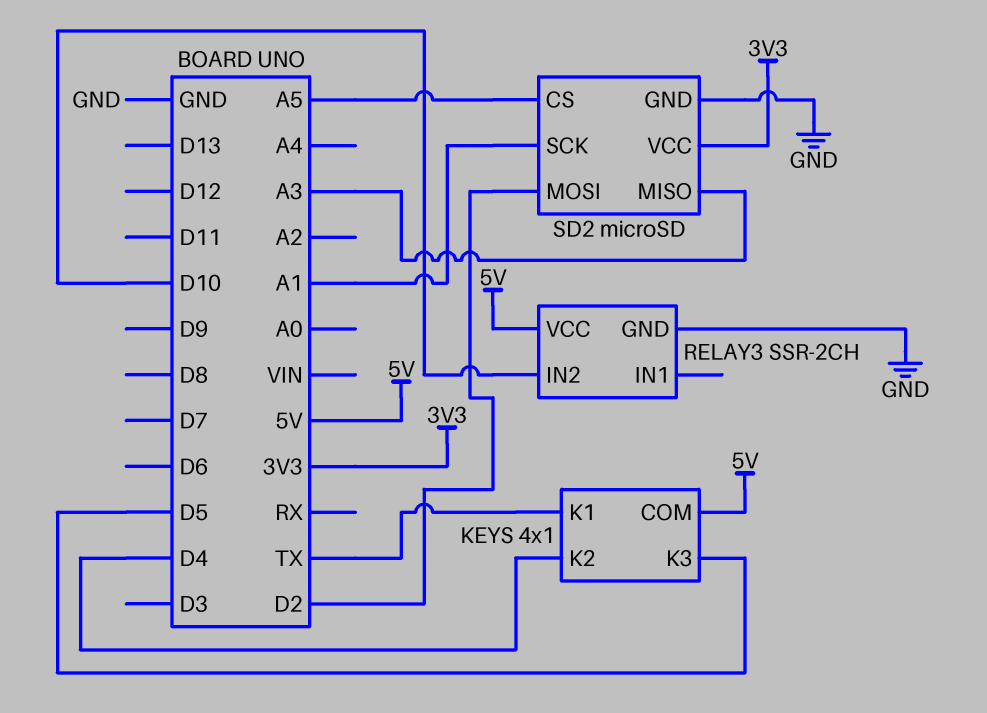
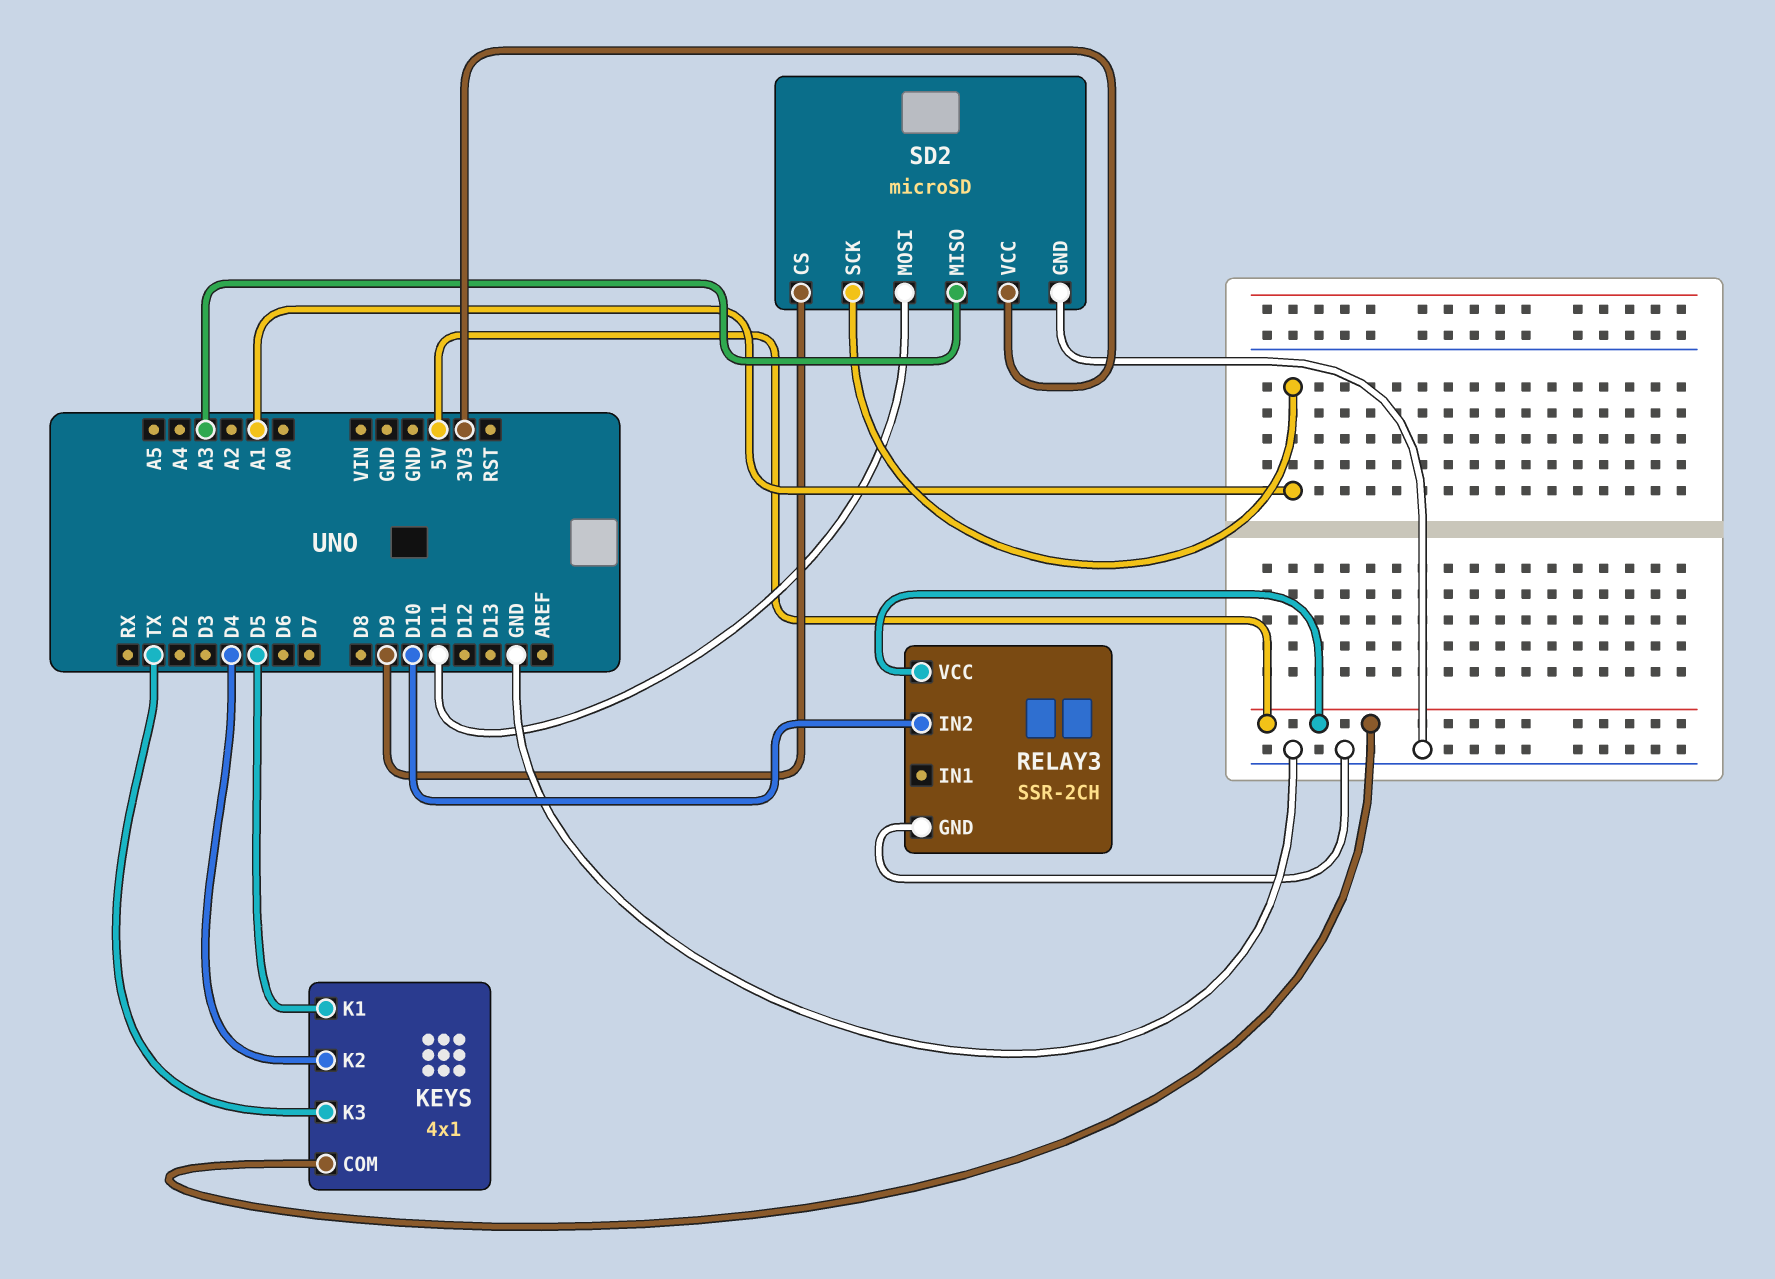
KEYS pin K1: TX -> D5
KEYS pin K3: D5 -> TX
SD2 pin CS: A5 -> D9
SD2 pin MOSI: D2 -> D11

